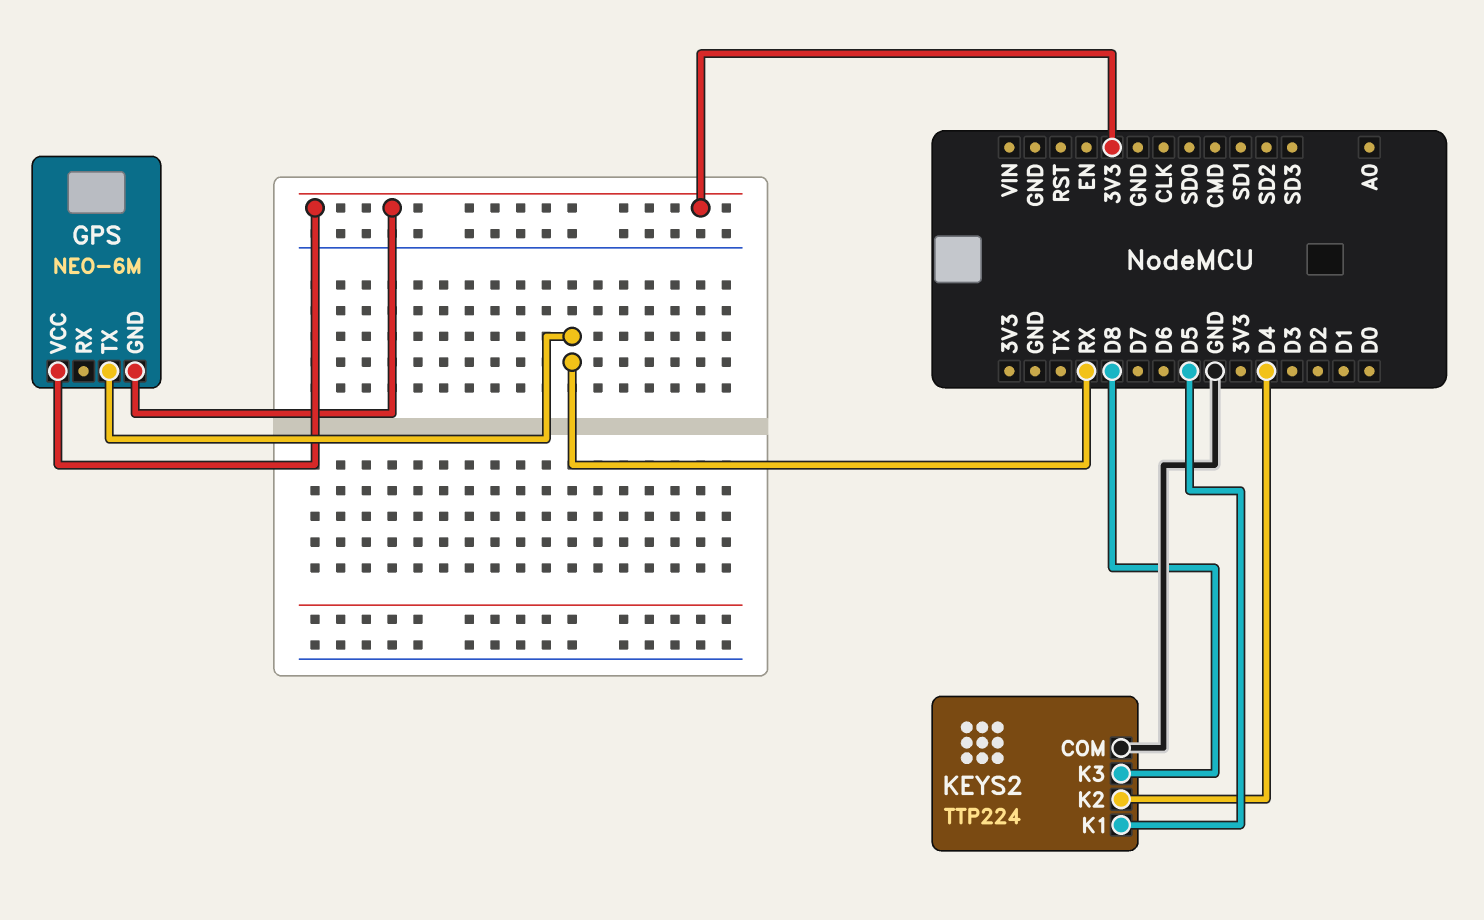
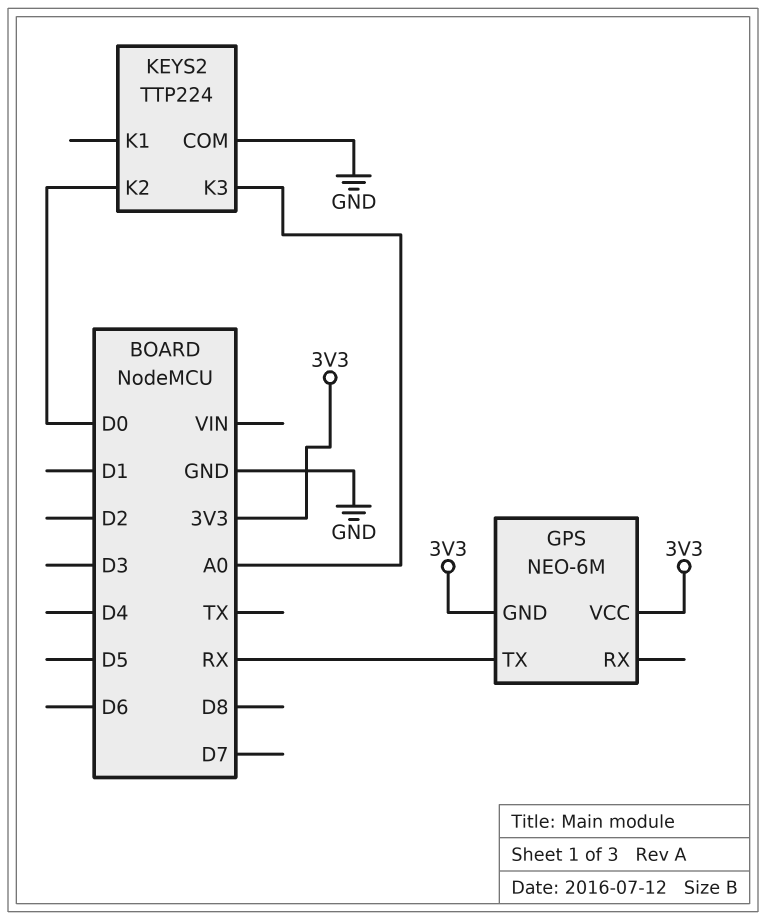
KEYS2 pin K1: D5 -> none
KEYS2 pin K2: D4 -> D0
KEYS2 pin K3: D8 -> A0

